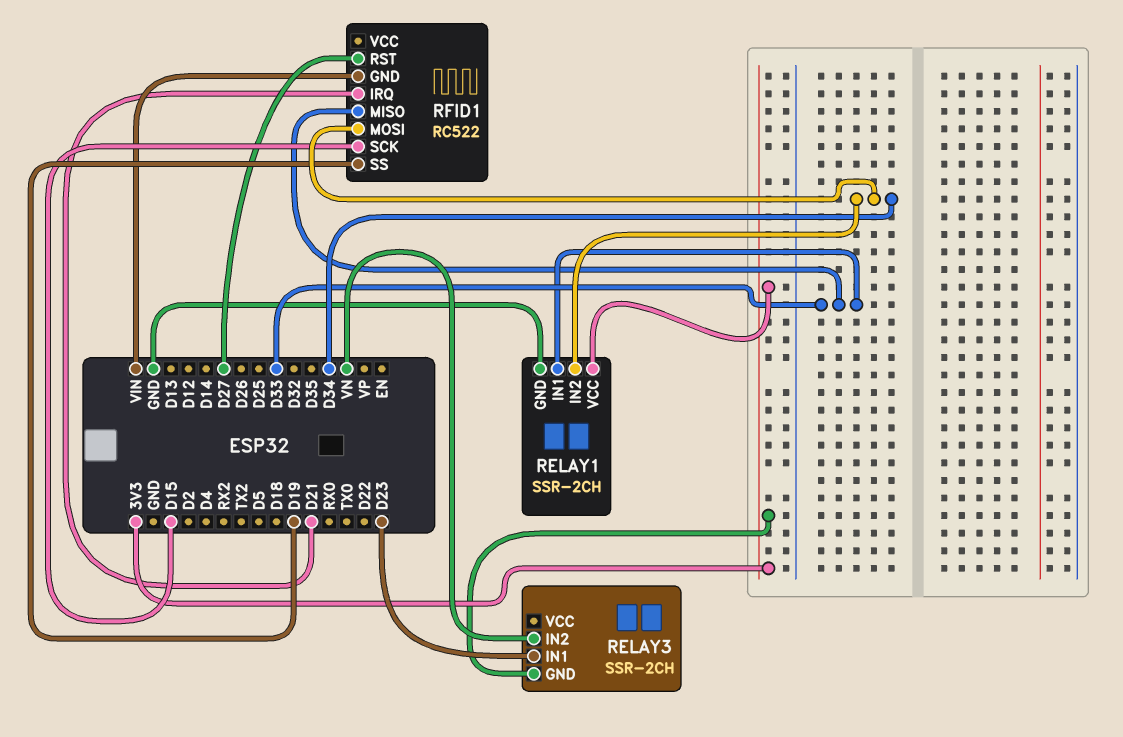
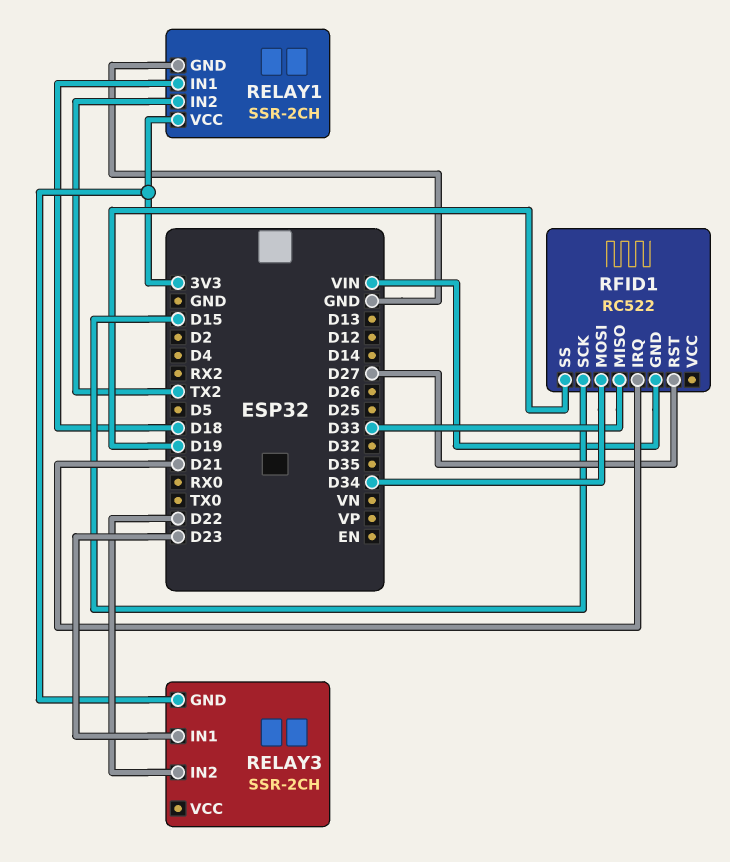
RELAY1 pin IN1: D33 -> D18
RELAY1 pin IN2: D34 -> TX2
RELAY3 pin IN2: VN -> D22

